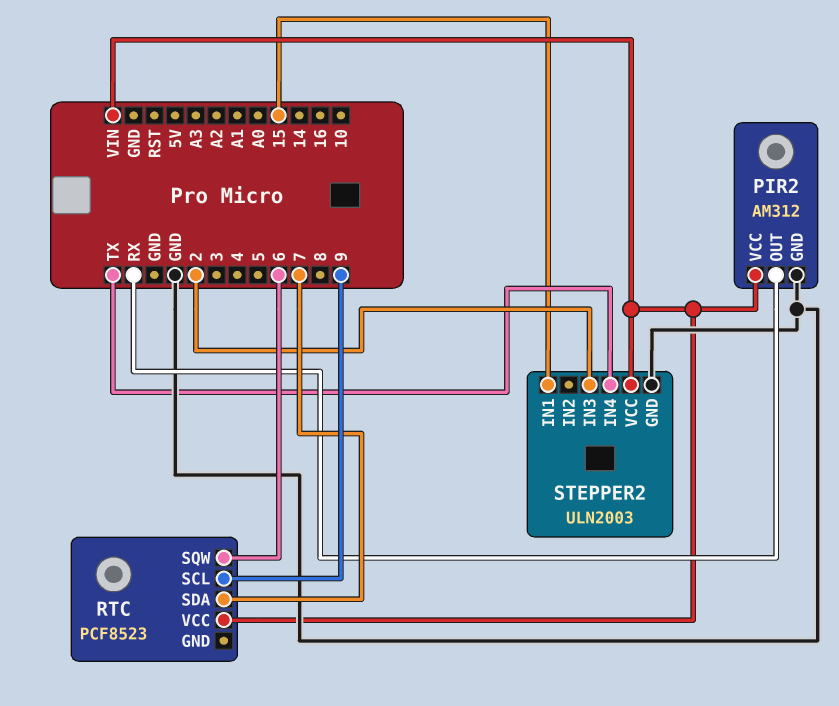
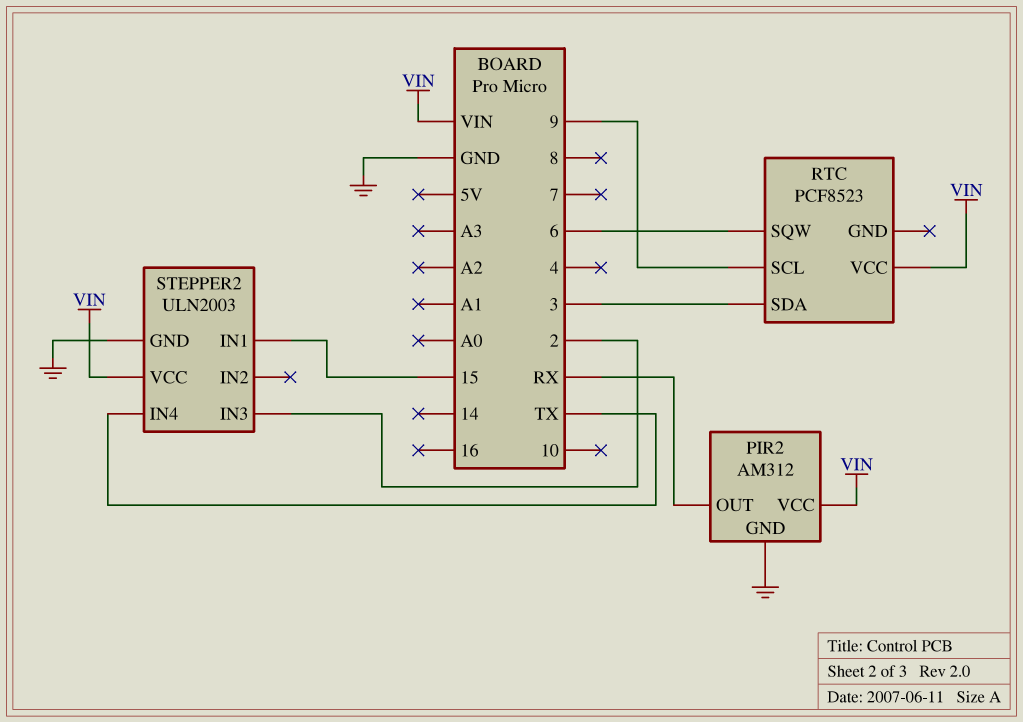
RTC pin SDA: 7 -> 3

